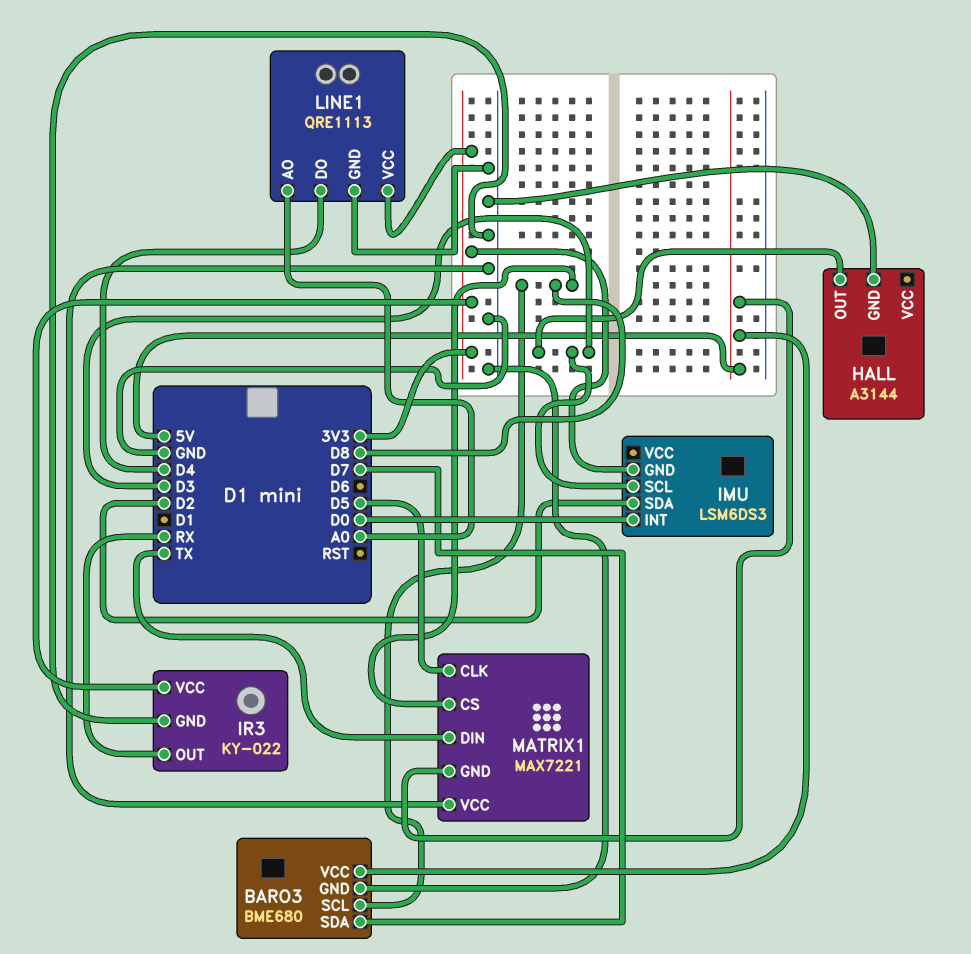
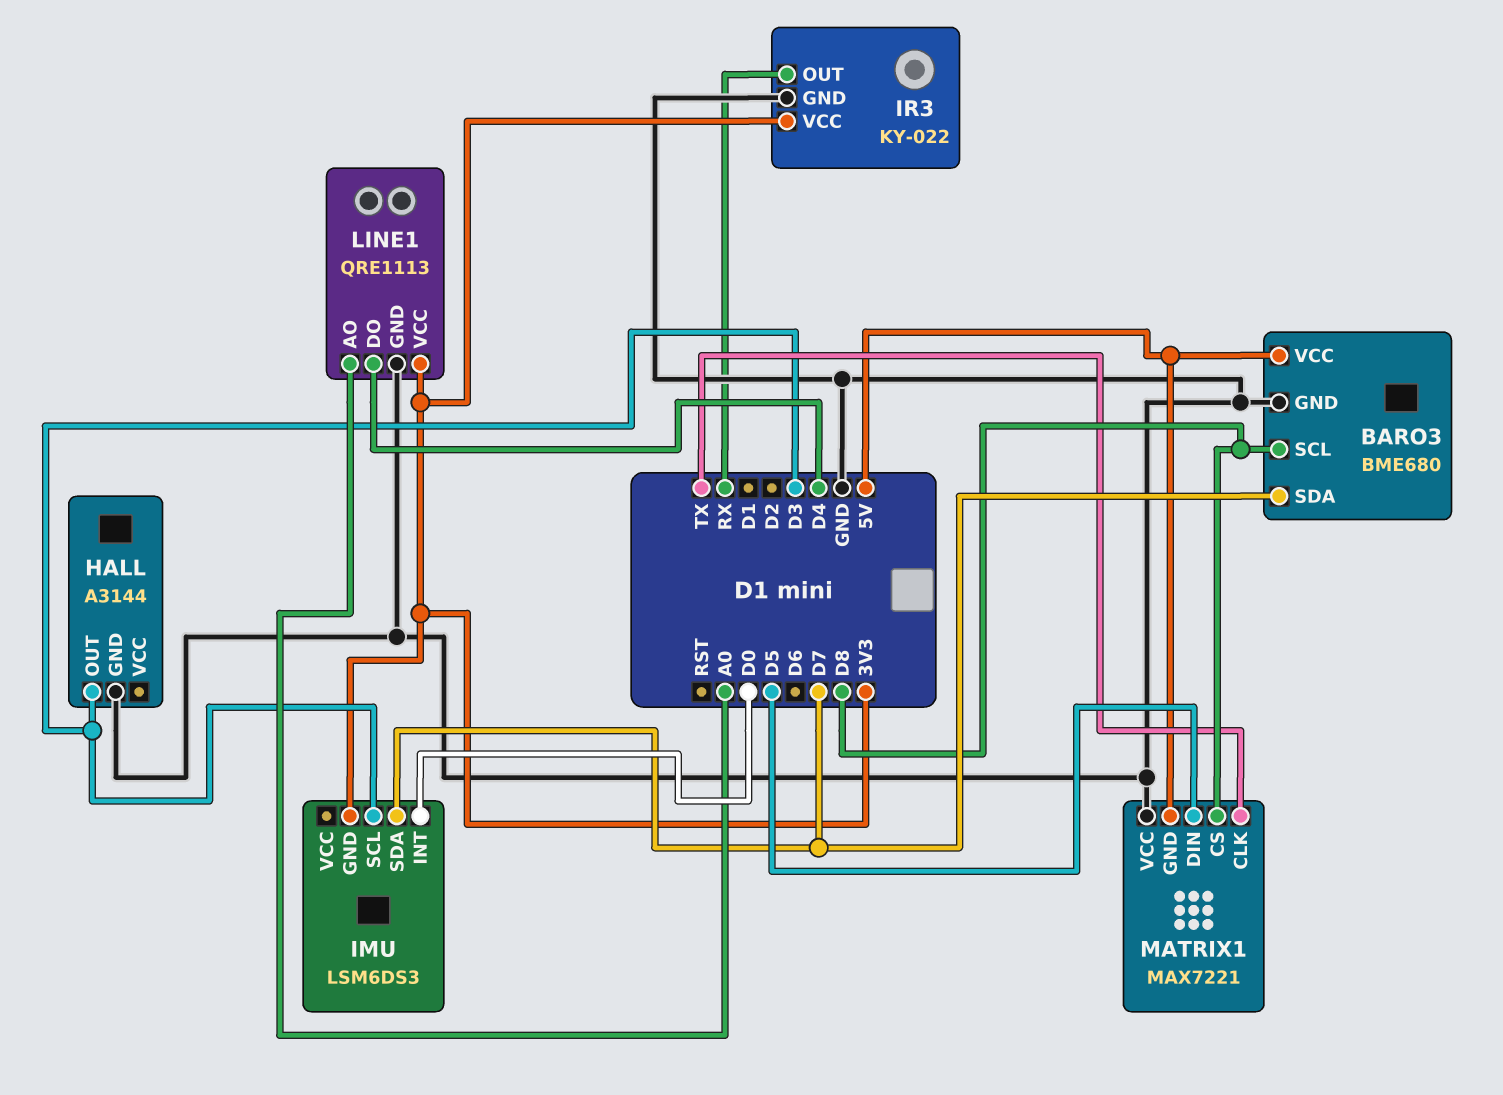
IMU pin SDA: D2 -> D7
MATRIX1 pin CLK: D5 -> TX
MATRIX1 pin DIN: TX -> D5

